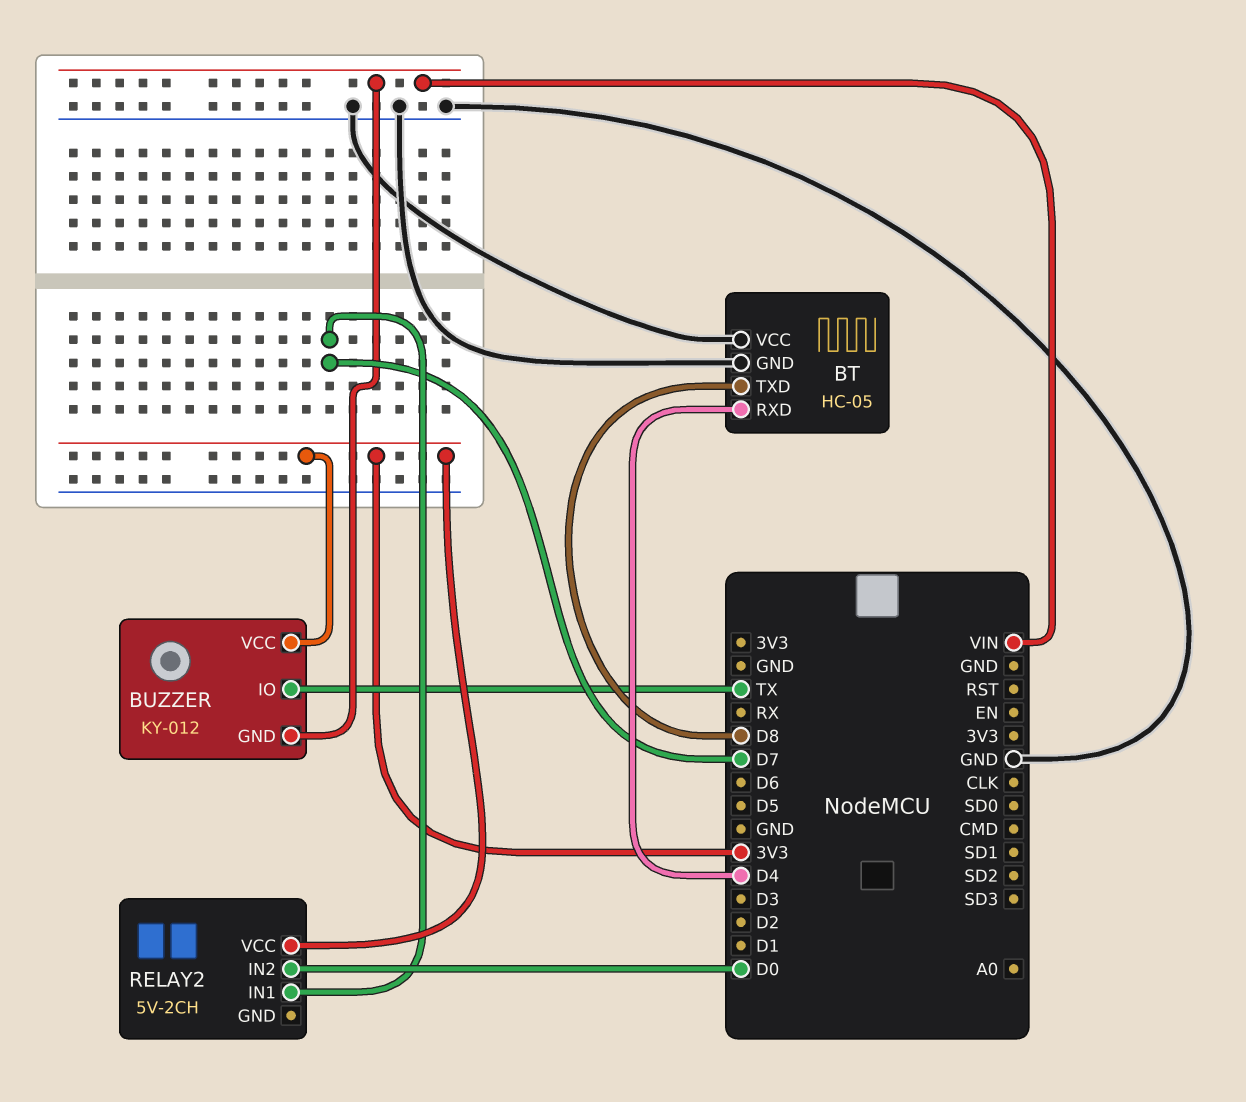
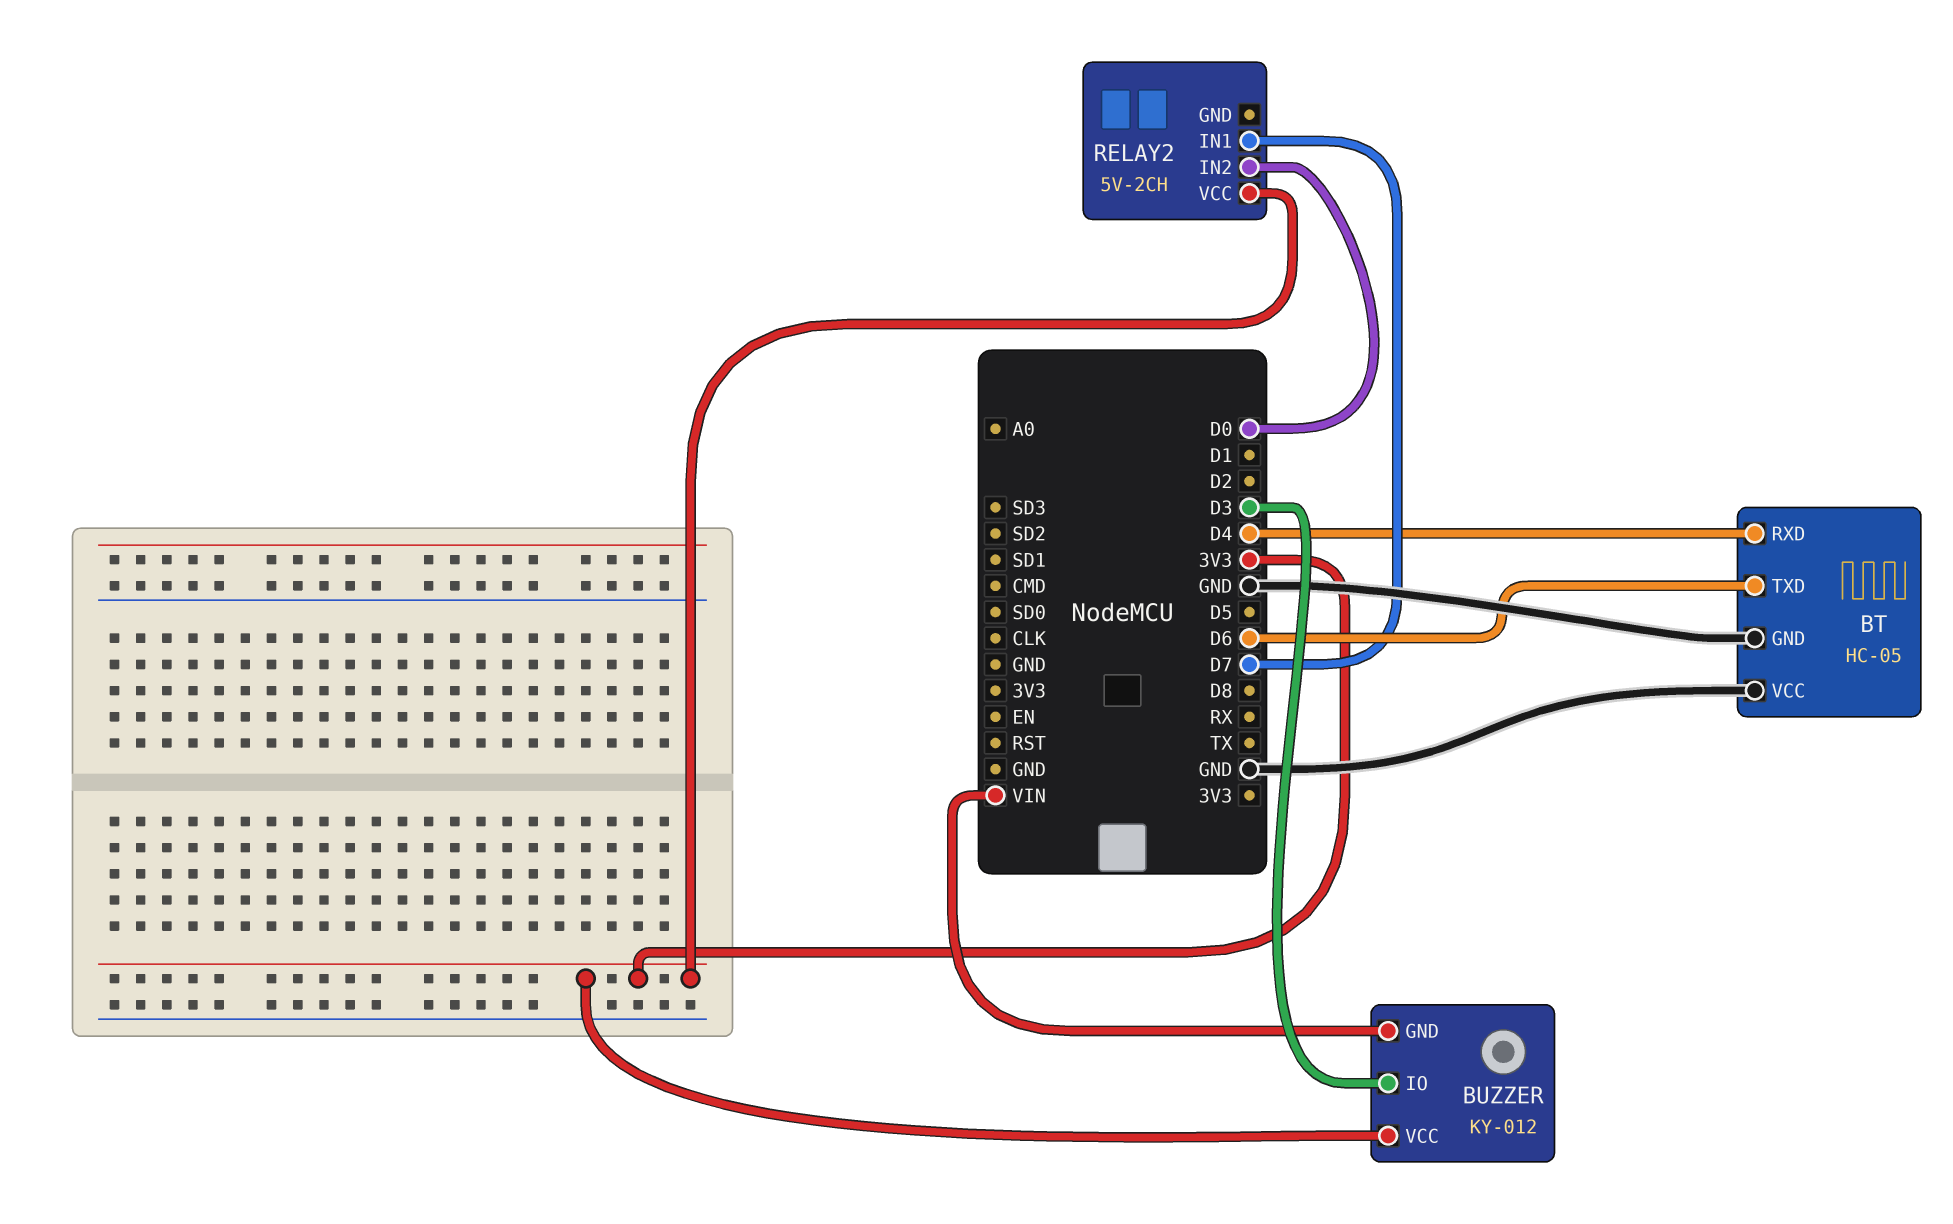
BT pin TXD: D8 -> D6
BUZZER pin IO: TX -> D3

